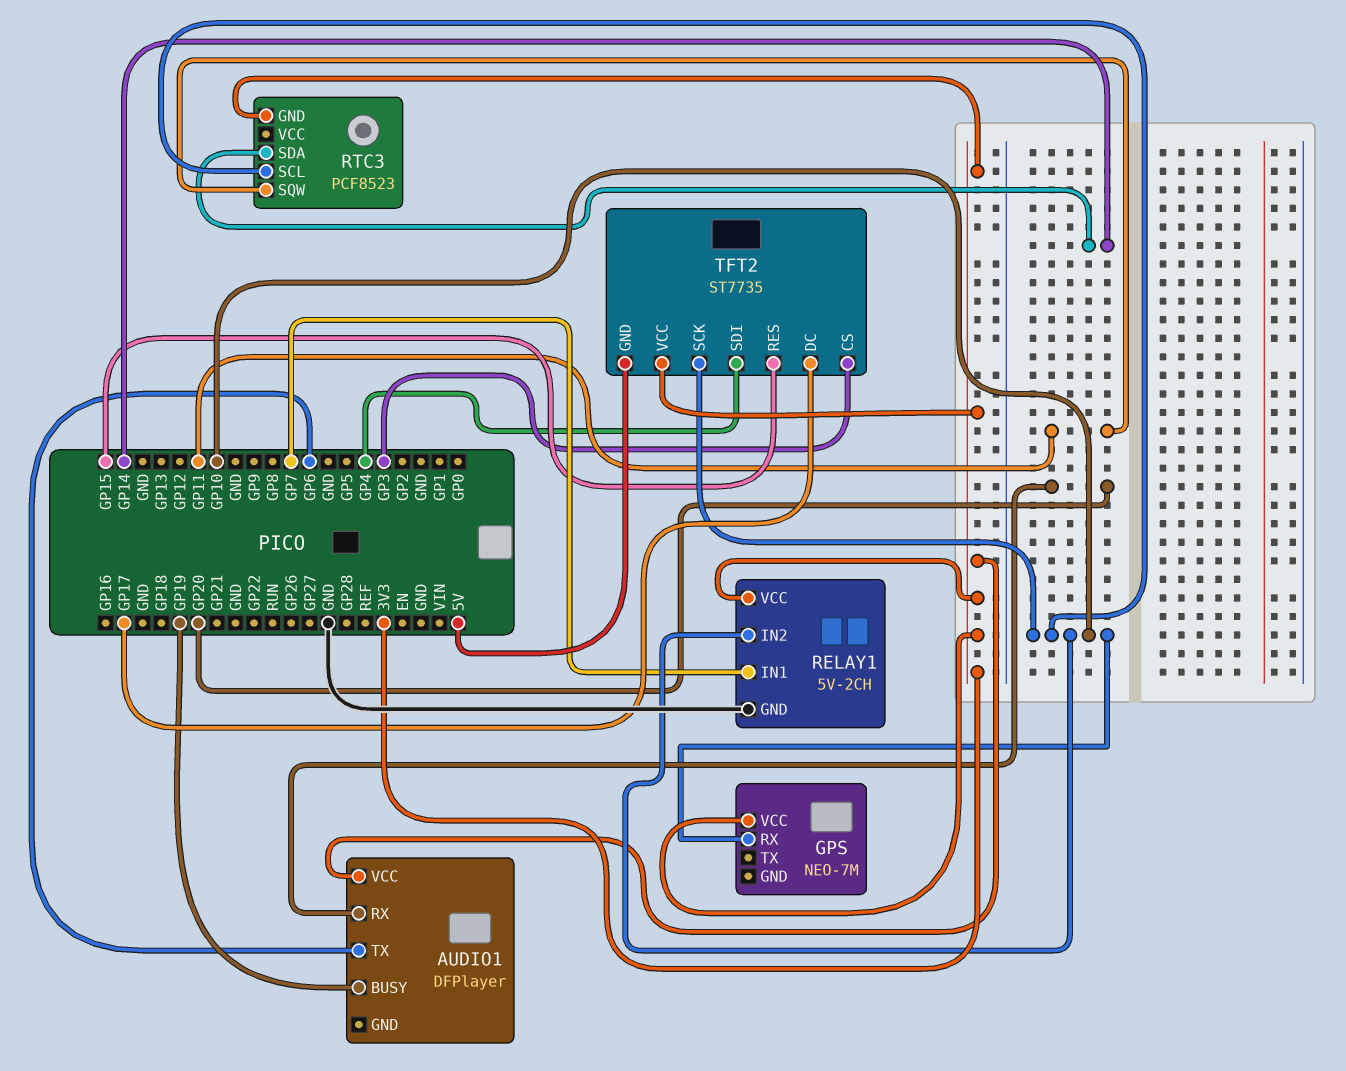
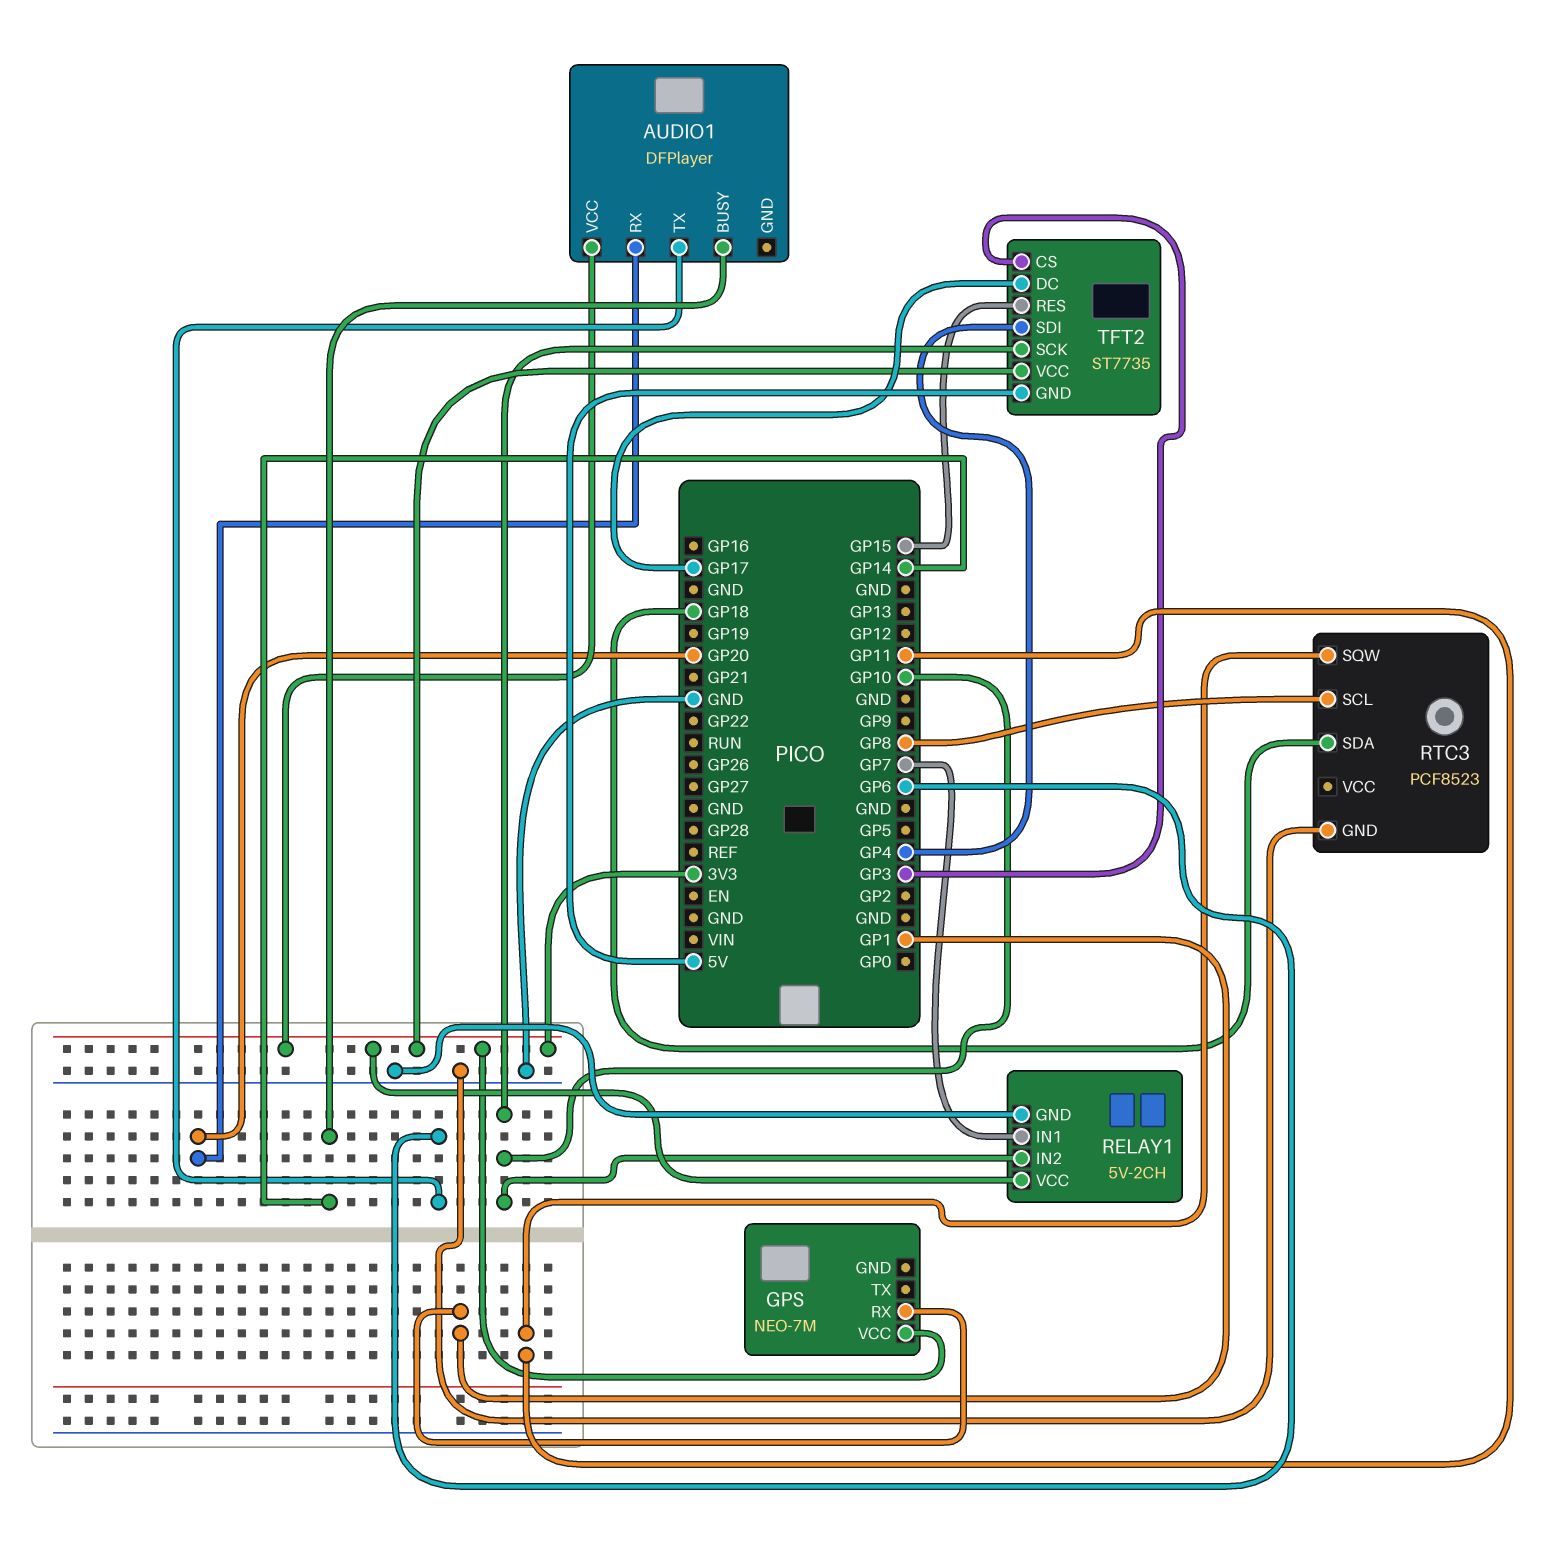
AUDIO1 pin BUSY: GP19 -> GP14
GPS pin RX: GP10 -> GP1
RTC3 pin GND: 3V3 -> GND
RTC3 pin SCL: GP10 -> GP8
RTC3 pin SDA: GP14 -> GP18

